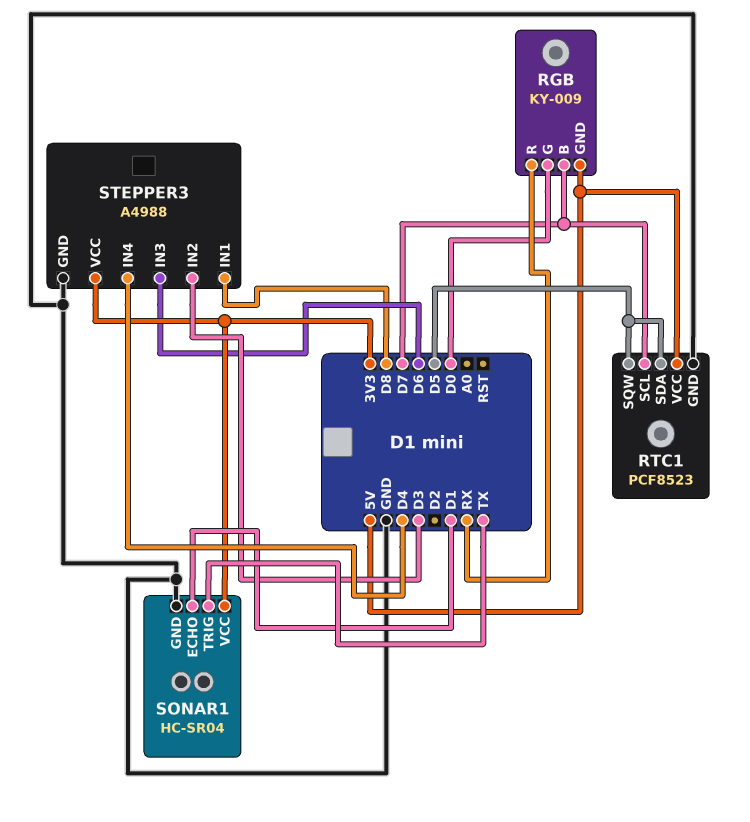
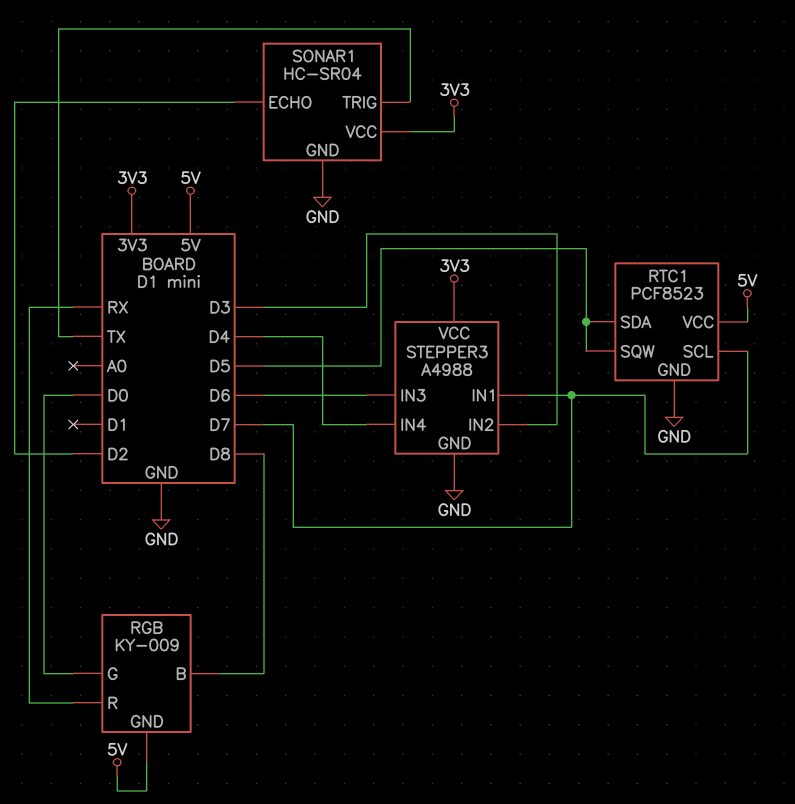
RGB pin B: D7 -> D8
SONAR1 pin ECHO: D1 -> D2
STEPPER3 pin IN1: D8 -> D7

